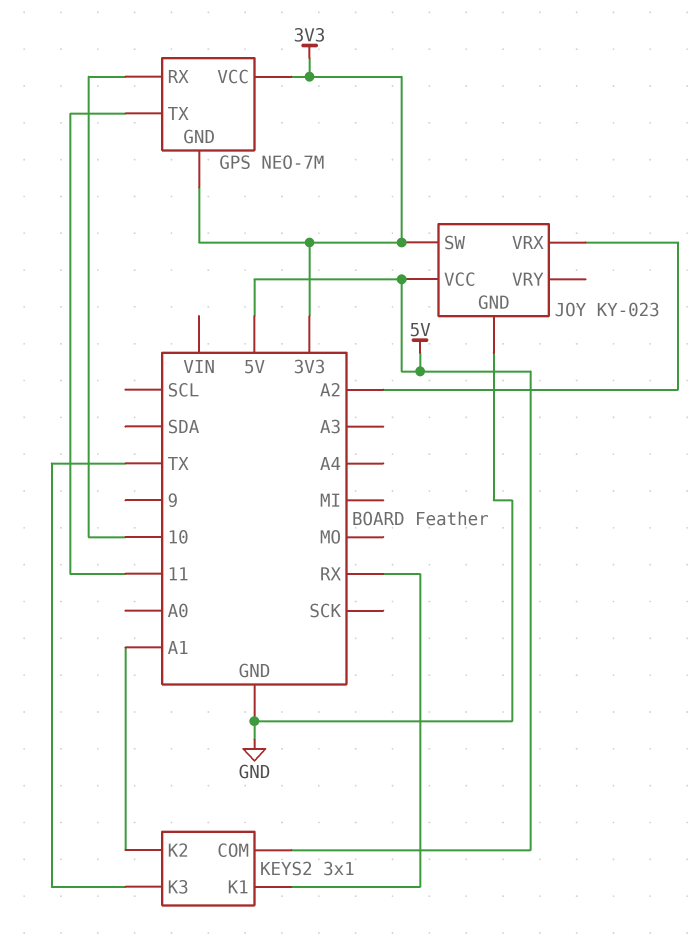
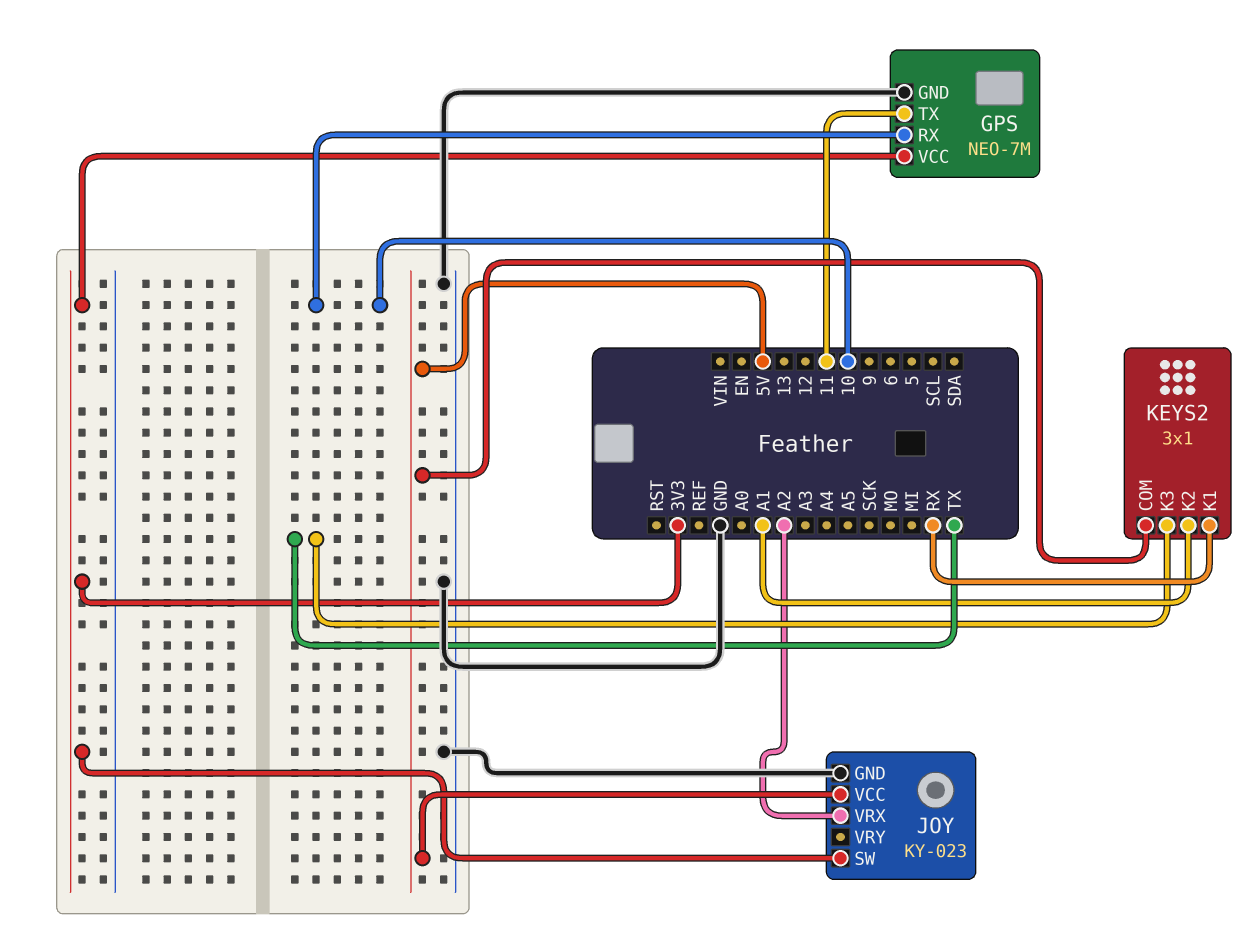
GPS pin GND: 3V3 -> GND

